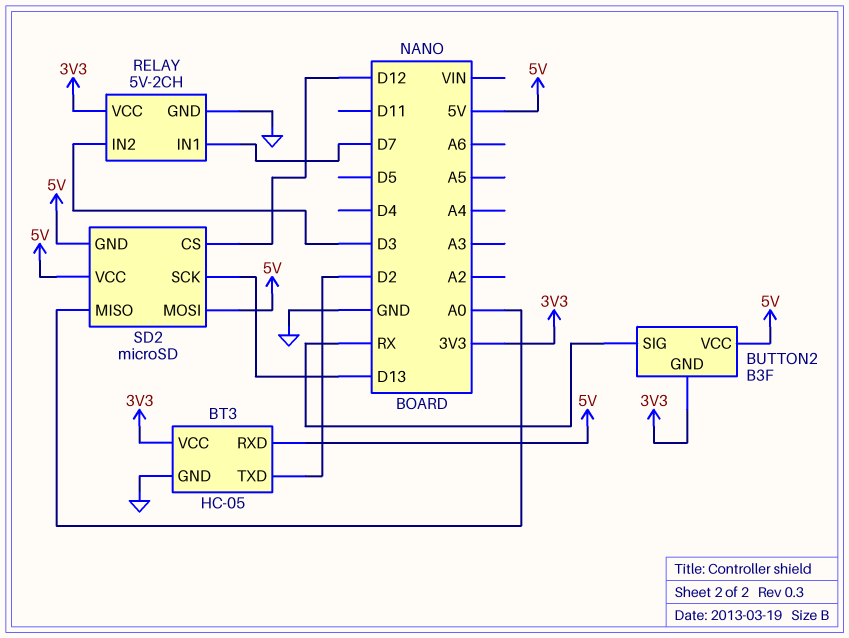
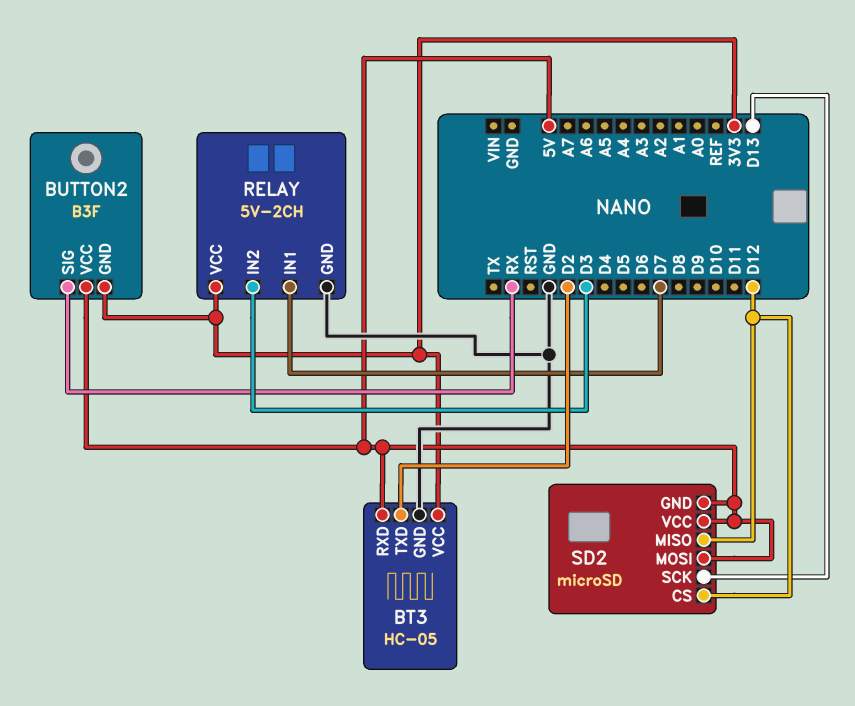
SD2 pin MISO: A0 -> D12

